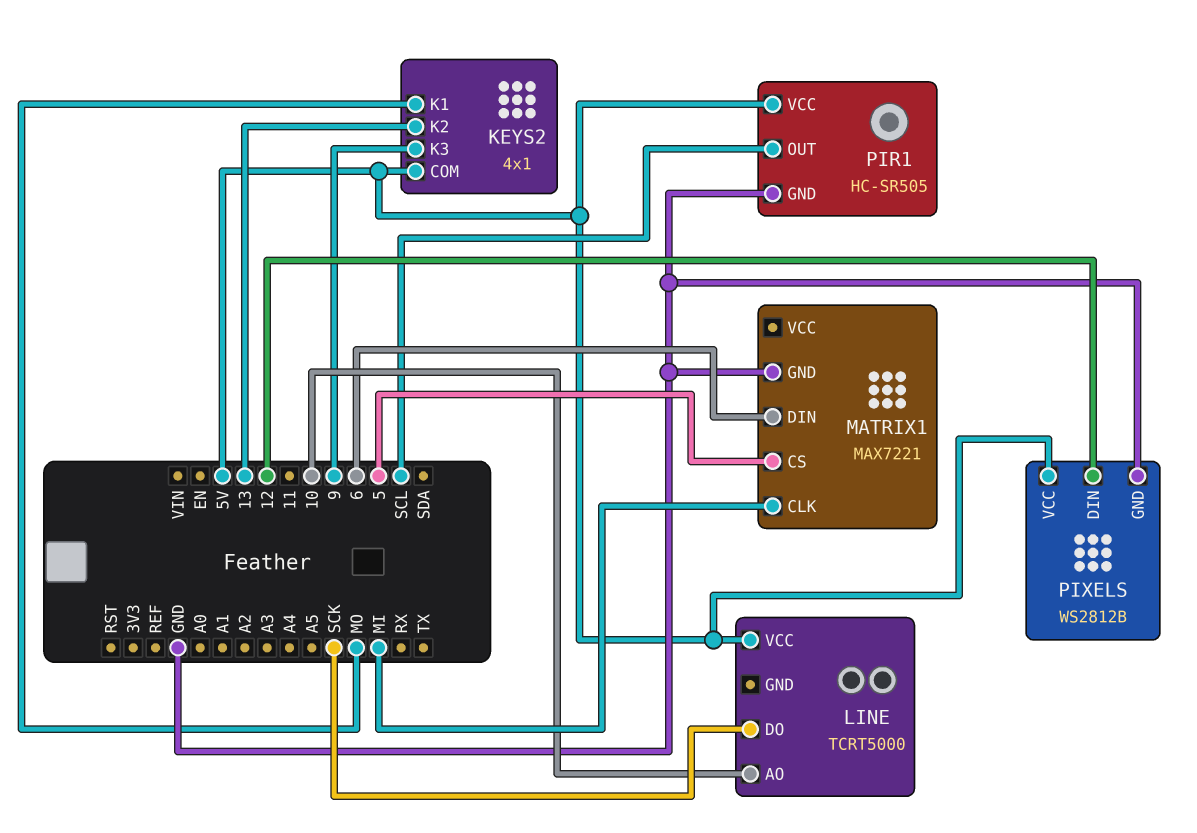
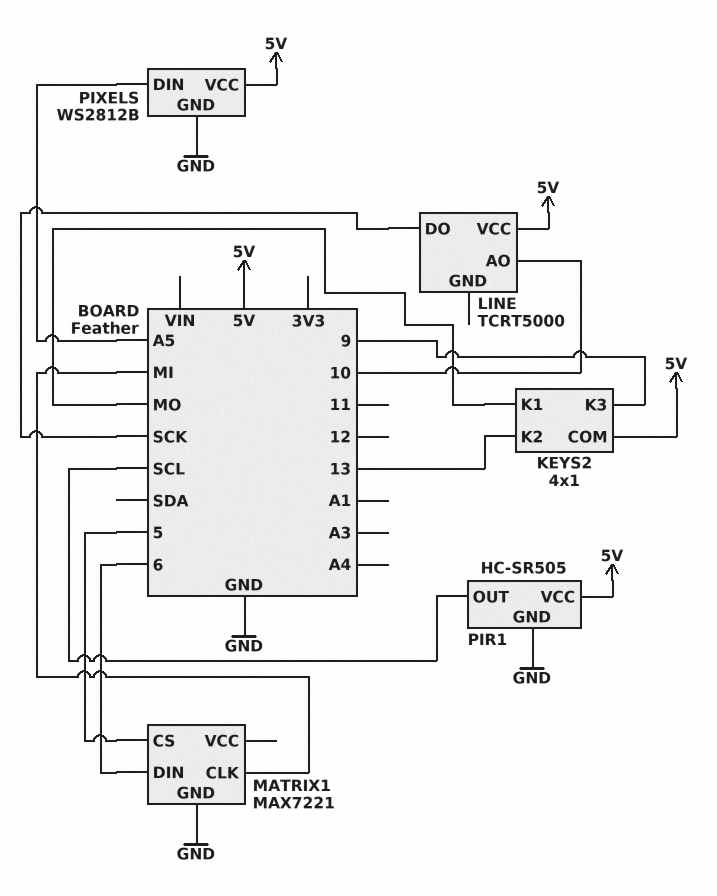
PIXELS pin DIN: 12 -> A5

